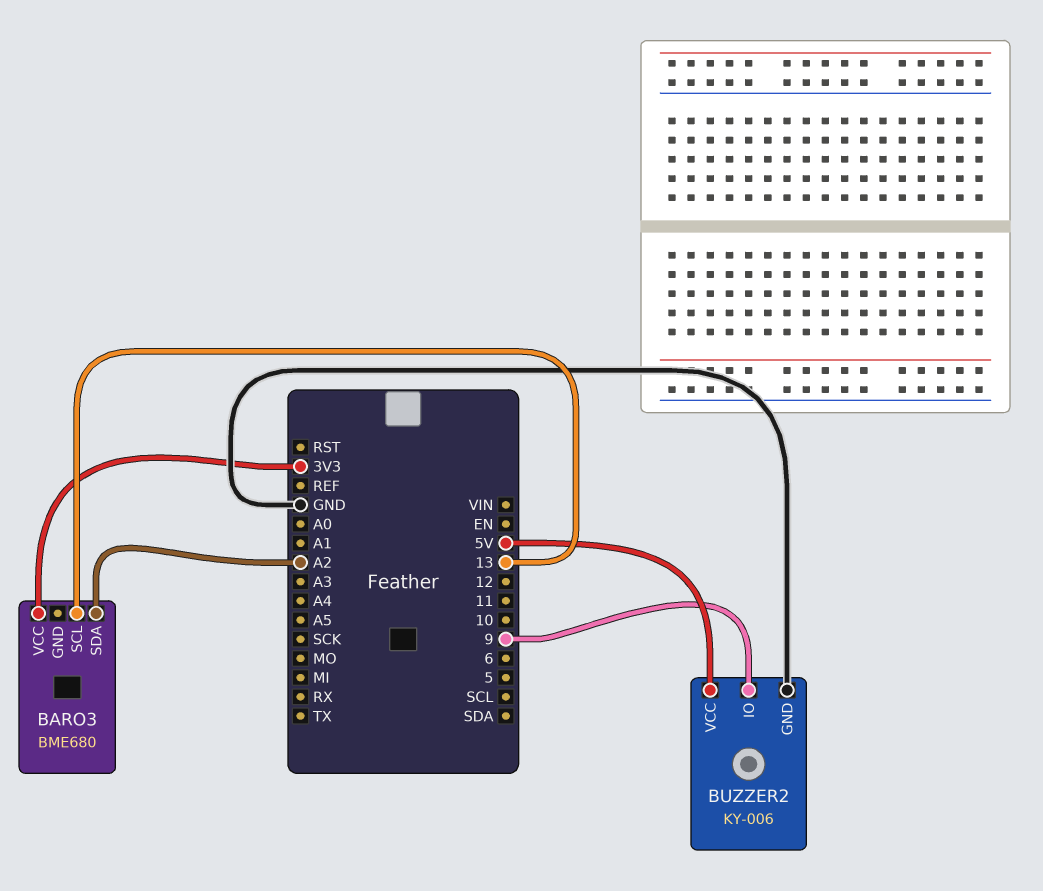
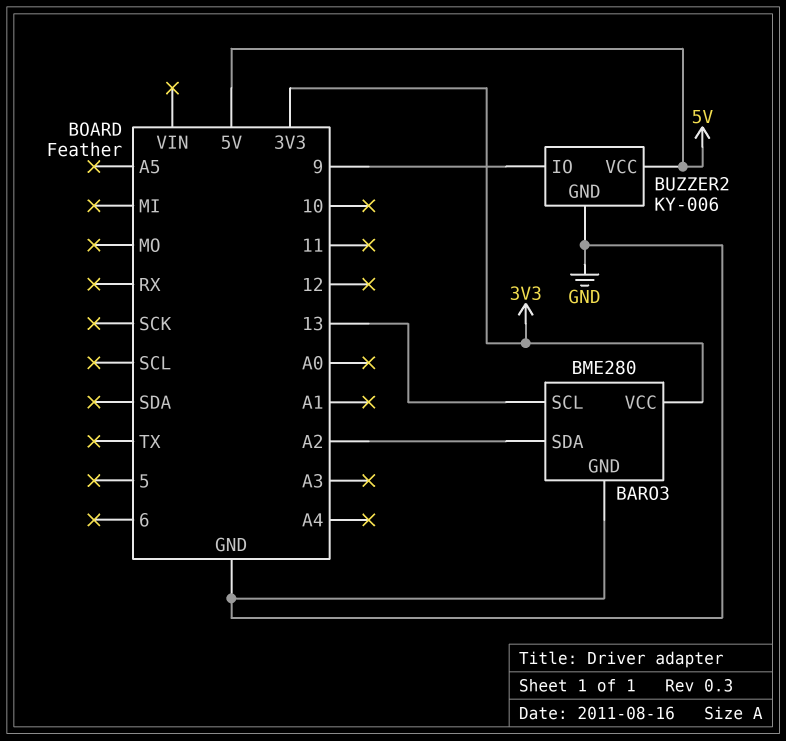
BARO3: BME680 -> BME280
BARO3 pin GND: none -> GND

